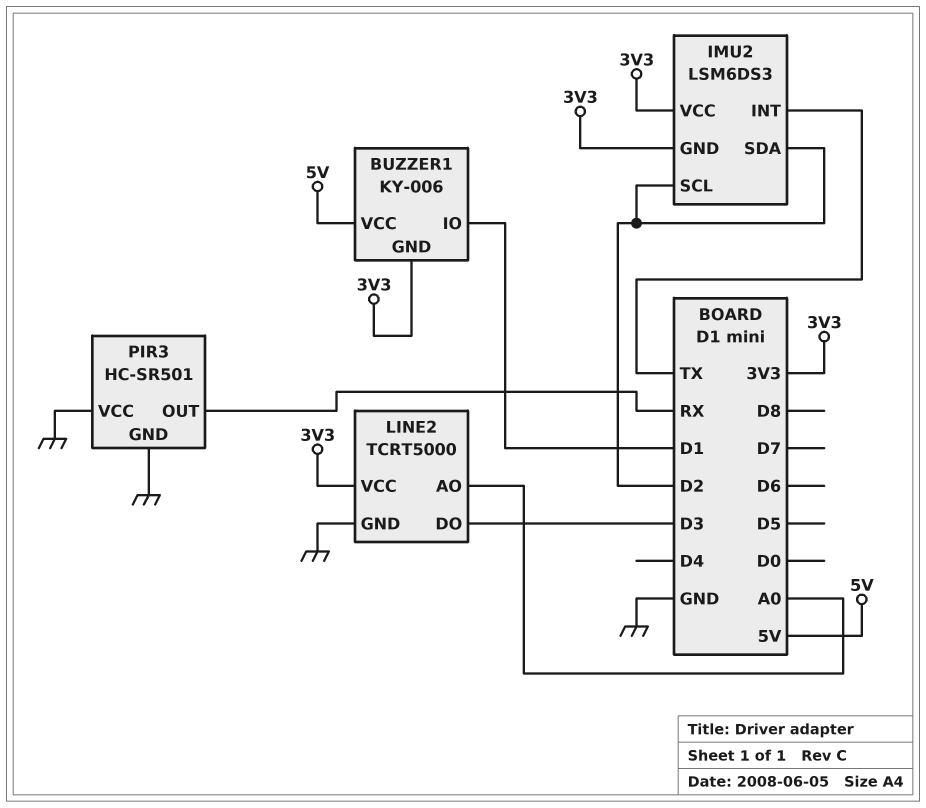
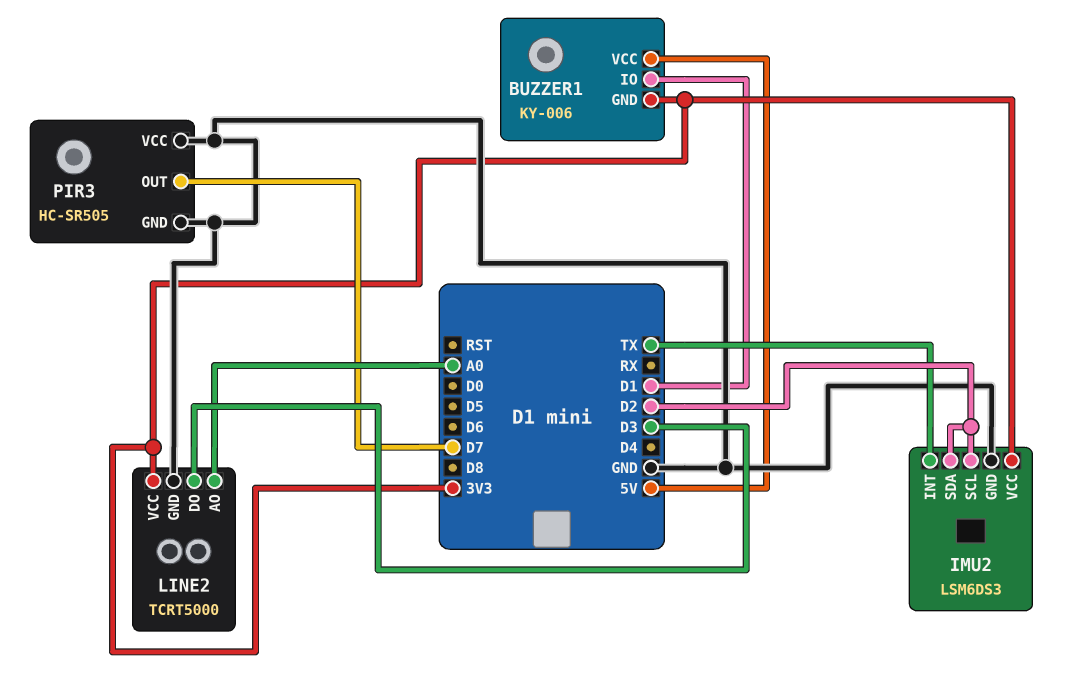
IMU2 pin GND: 3V3 -> GND
PIR3: HC-SR501 -> HC-SR505
PIR3 pin OUT: RX -> D7

